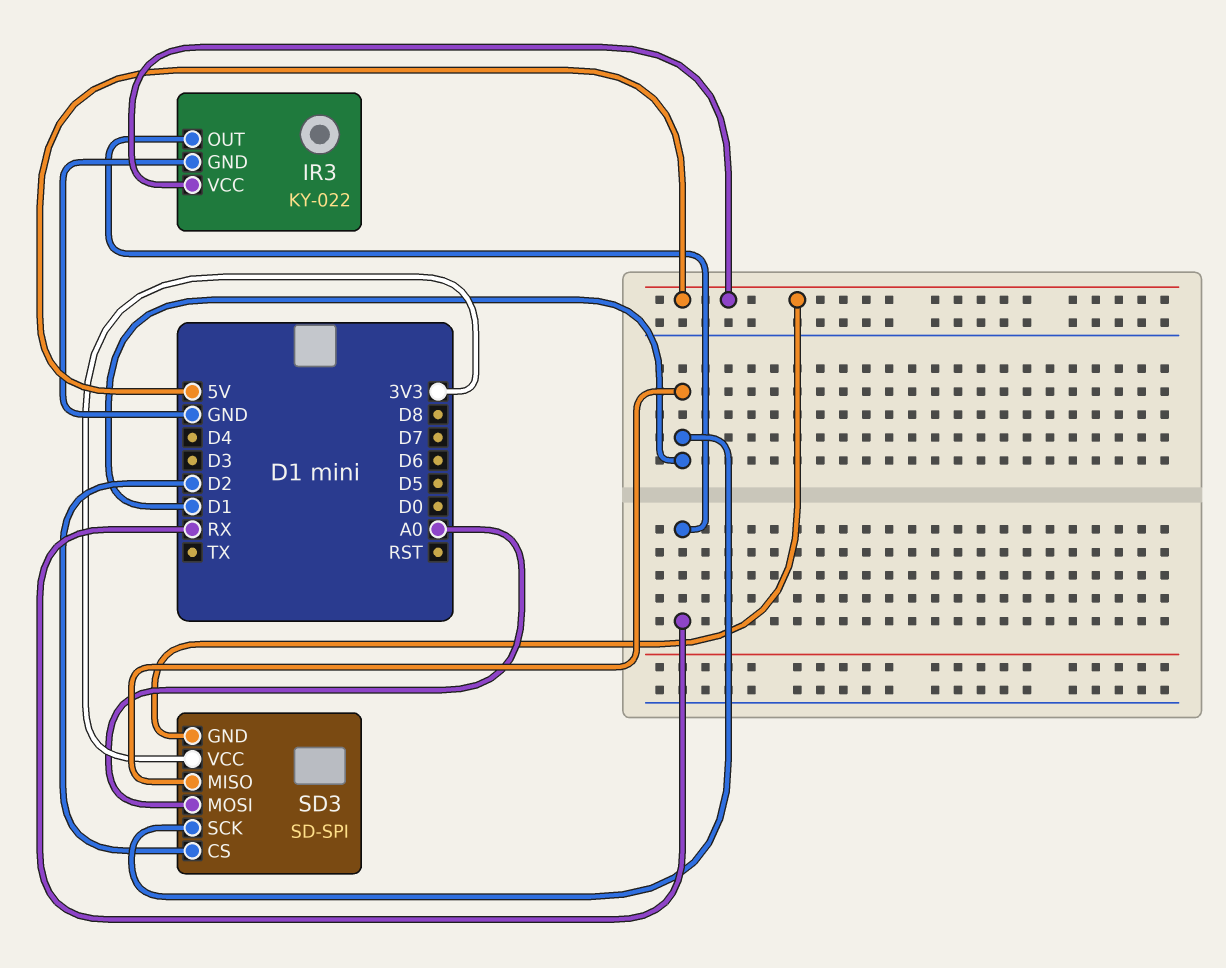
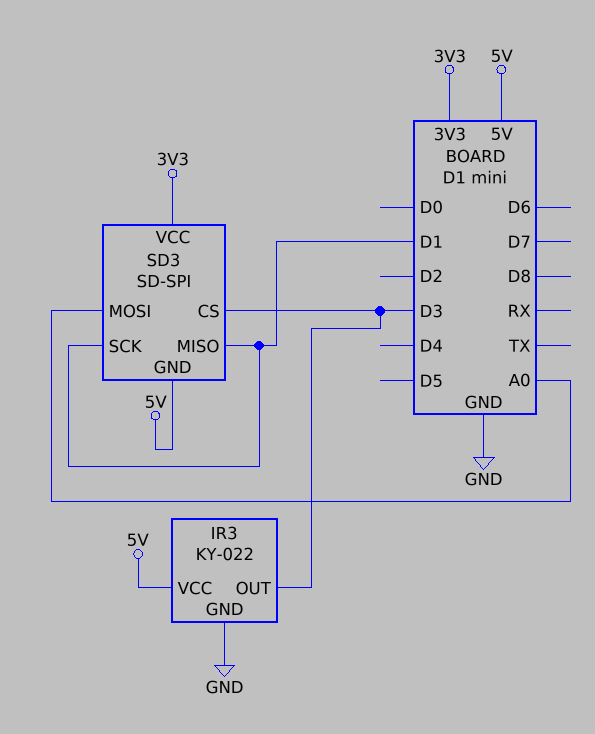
IR3 pin OUT: RX -> D3
SD3 pin CS: D2 -> D3

